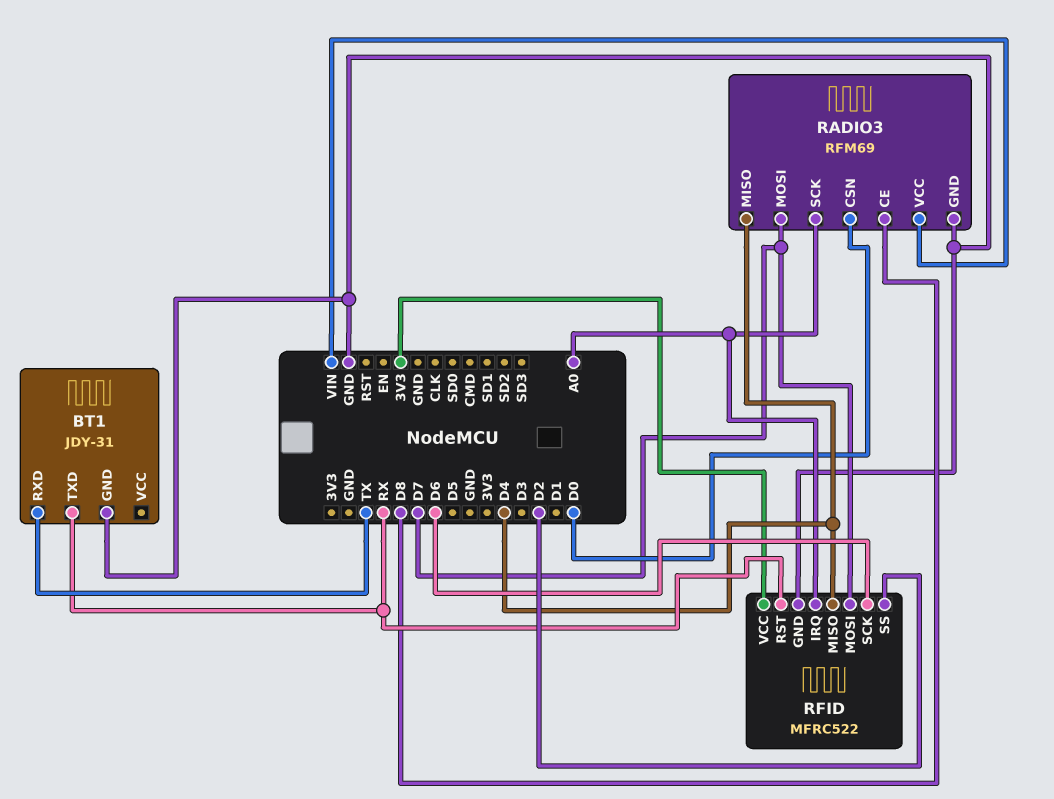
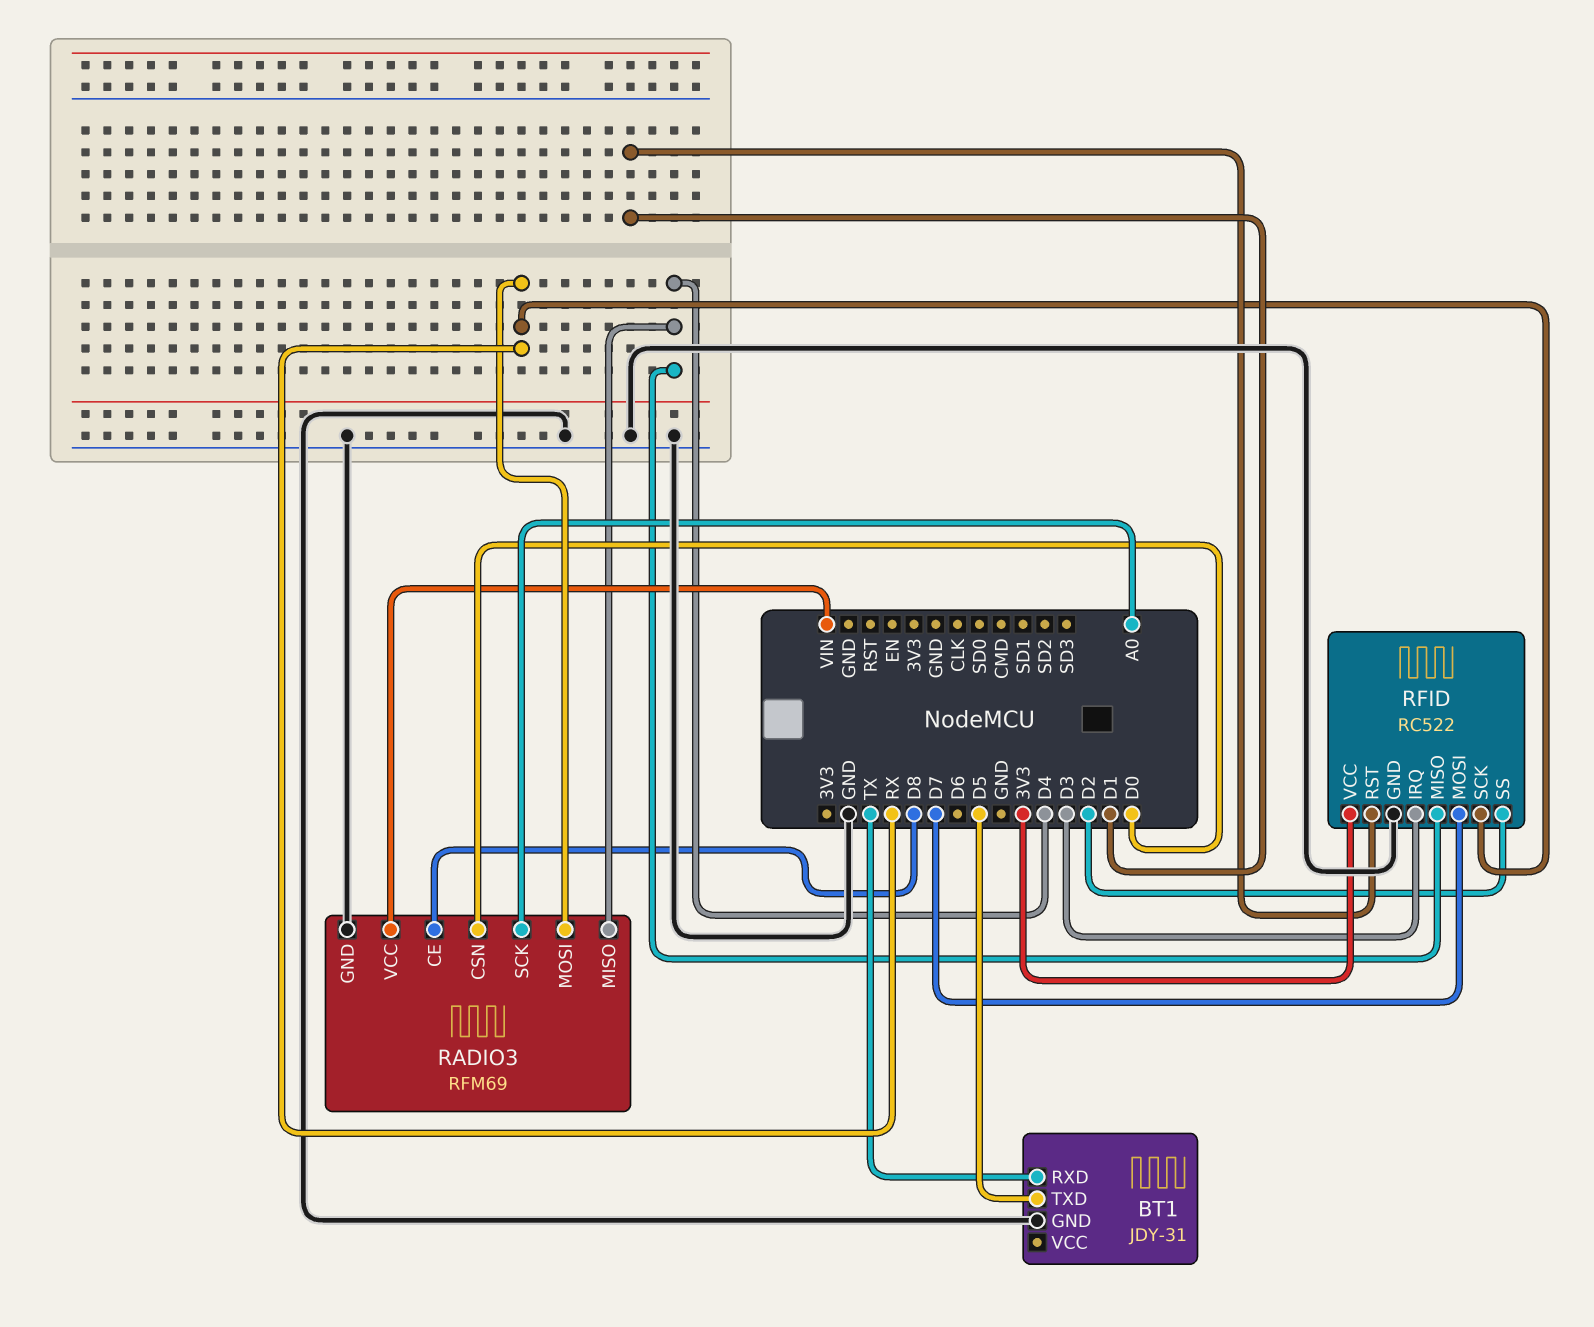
BT1 pin TXD: RX -> D5
RADIO3 pin MOSI: D7 -> RX
RFID: MFRC522 -> RC522
RFID pin IRQ: A0 -> D3
RFID pin RST: RX -> D1
RFID pin SCK: D6 -> RX

